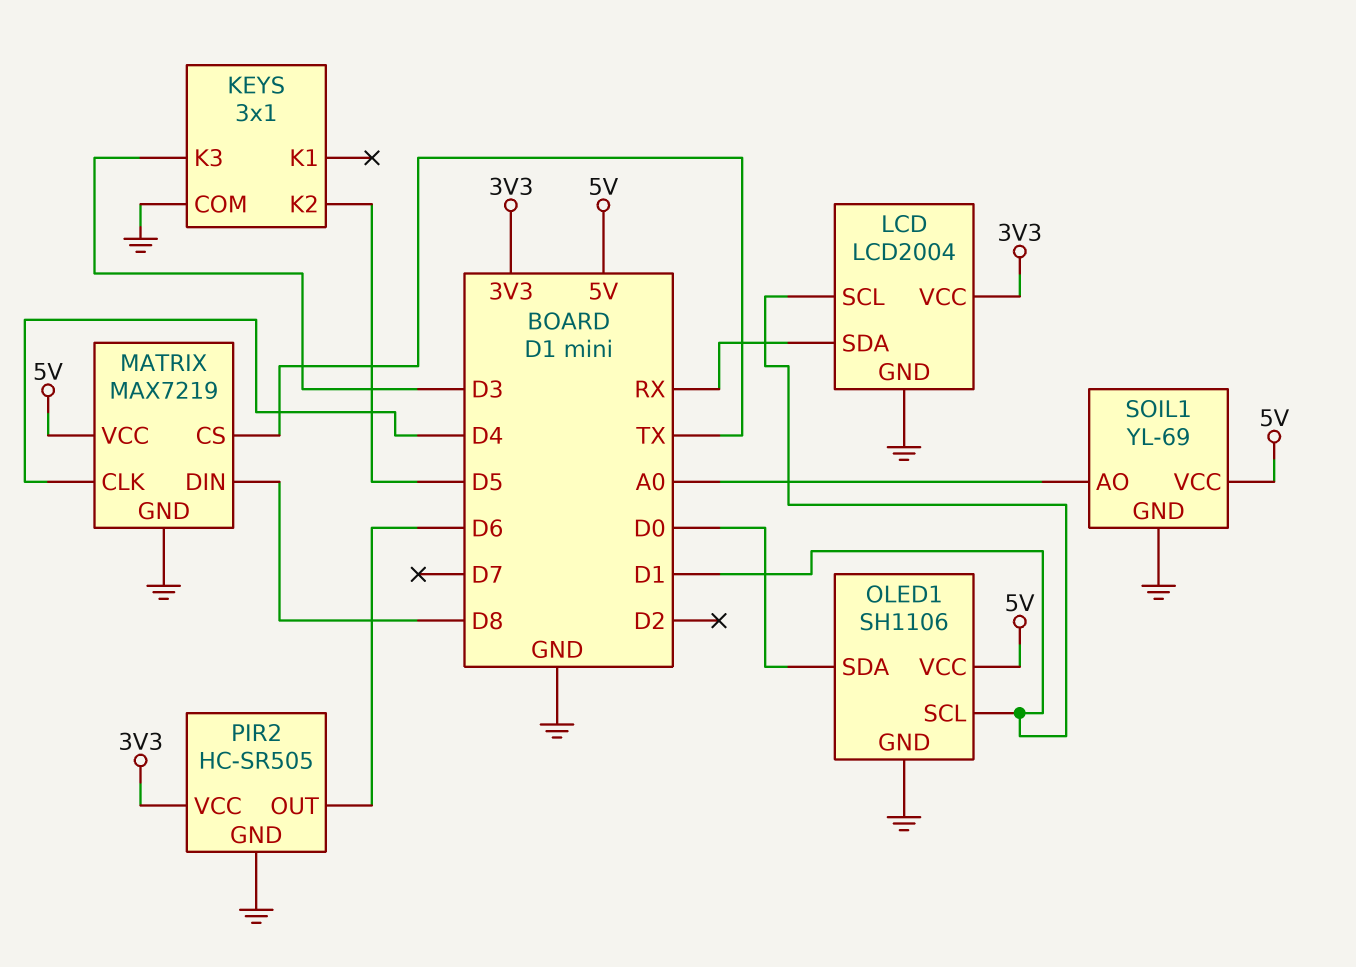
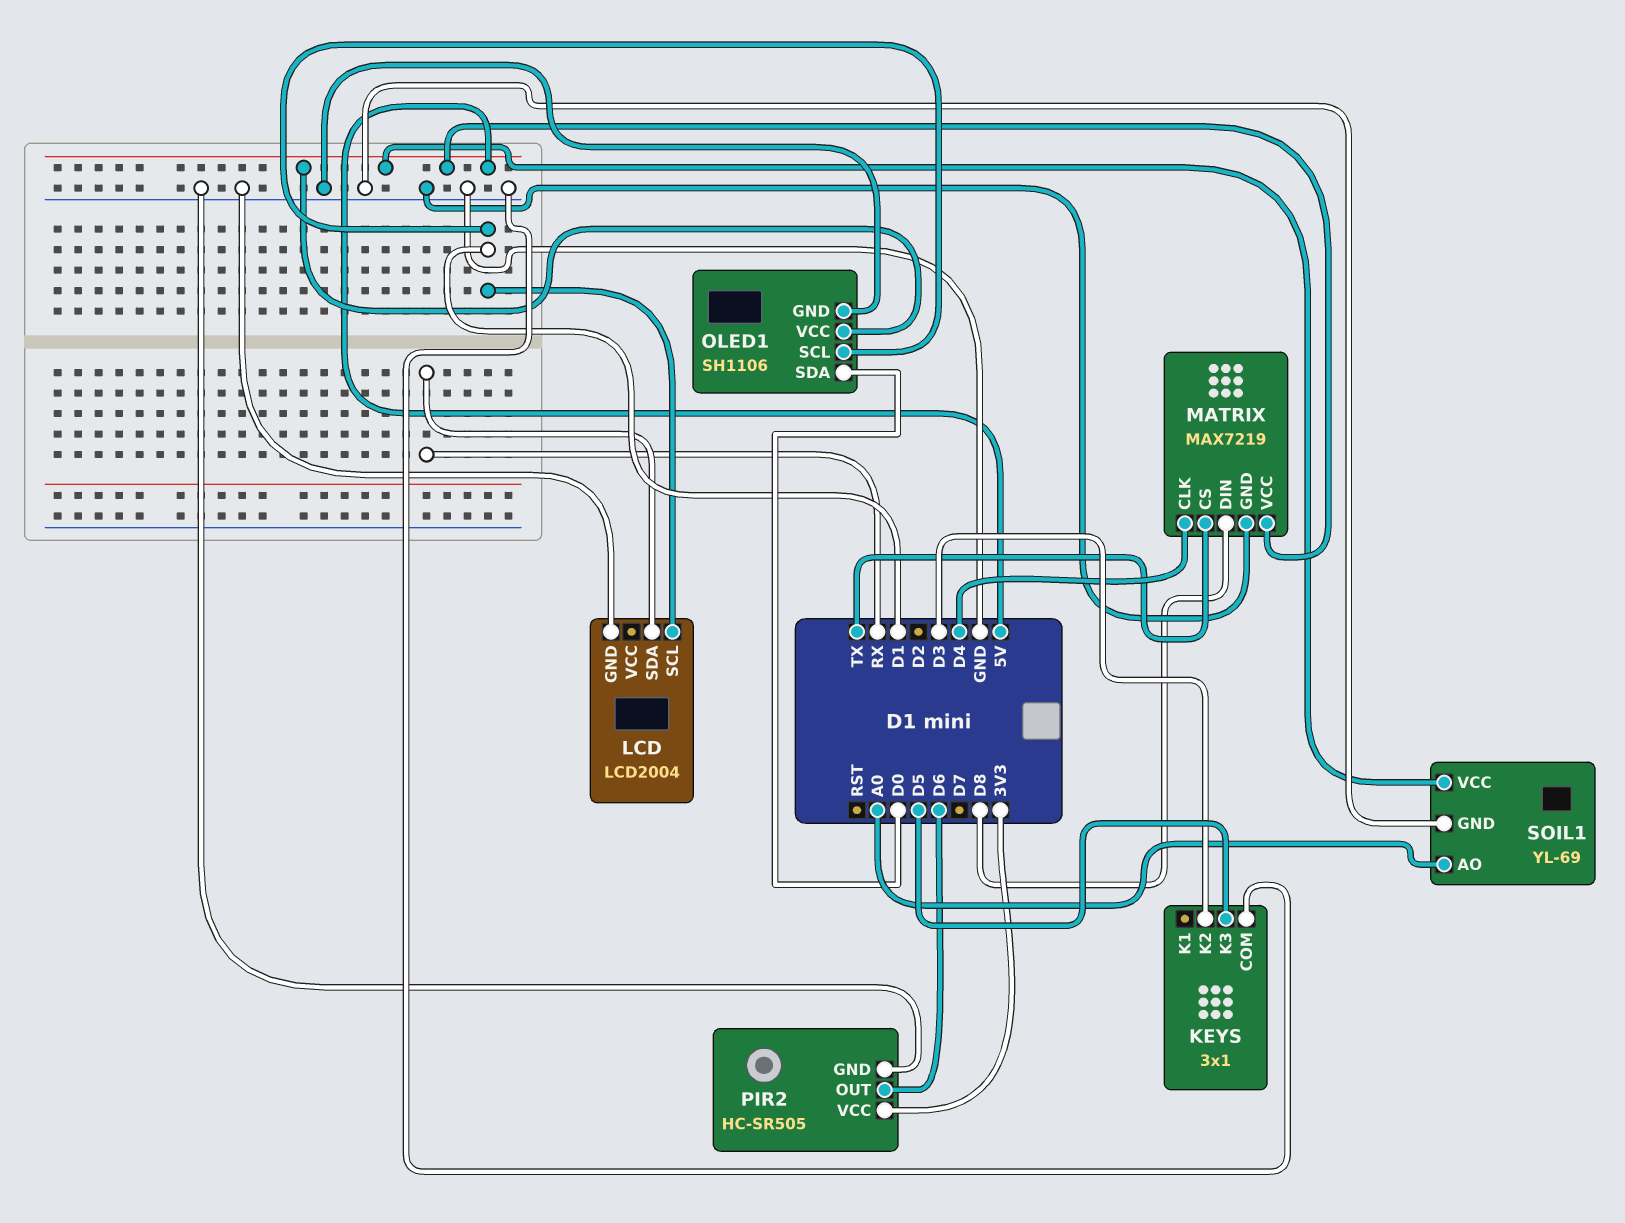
KEYS pin K2: D5 -> D3
KEYS pin K3: D3 -> D5
LCD pin VCC: 3V3 -> none

